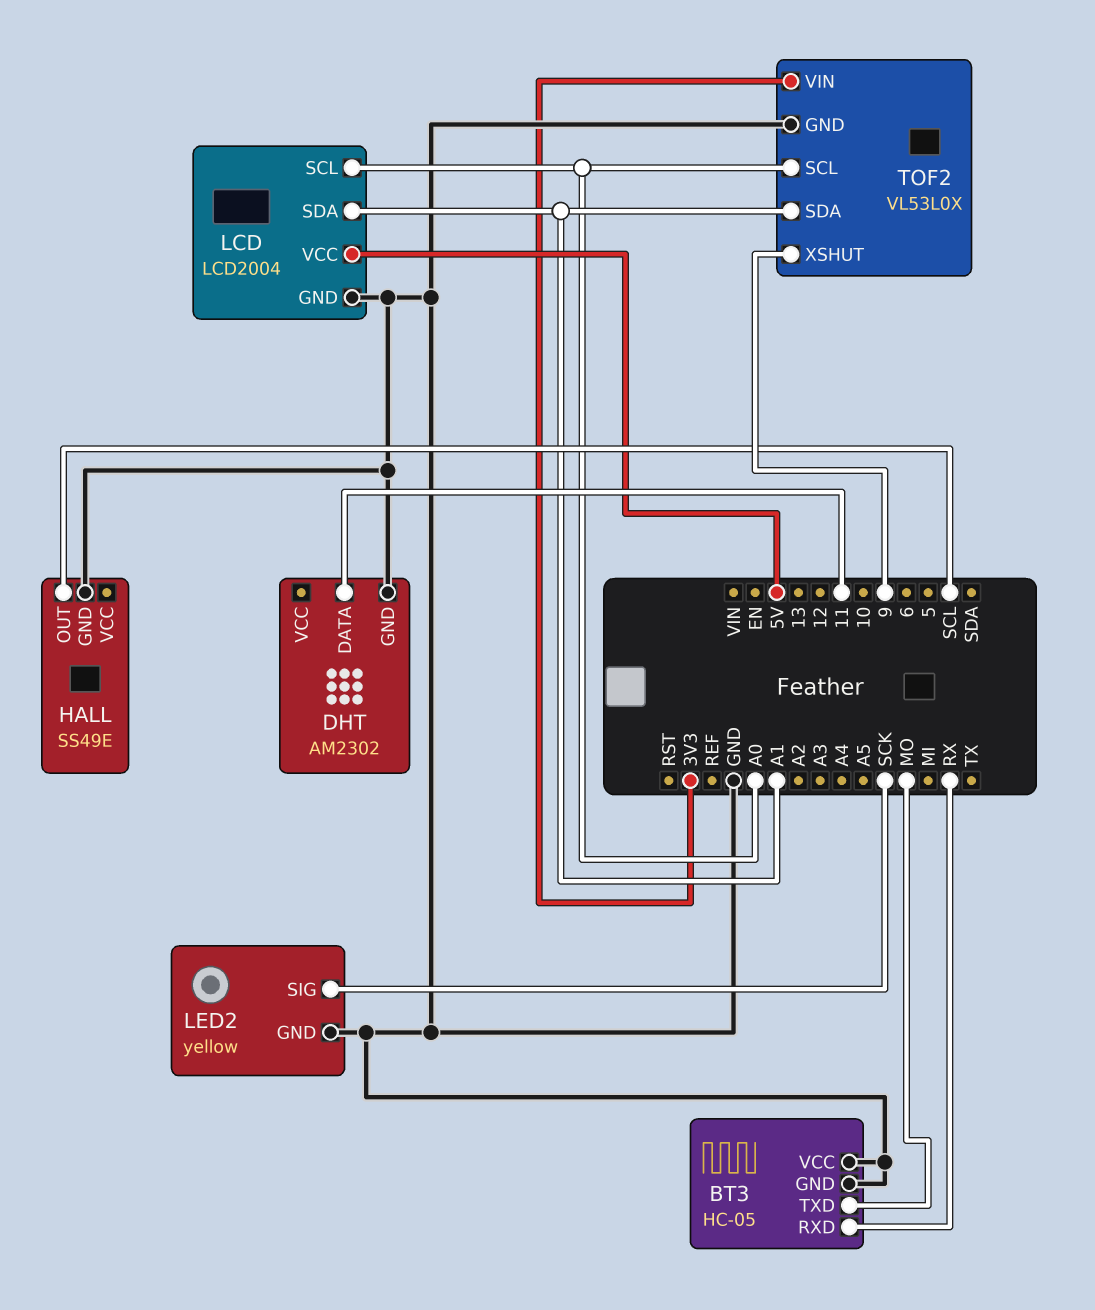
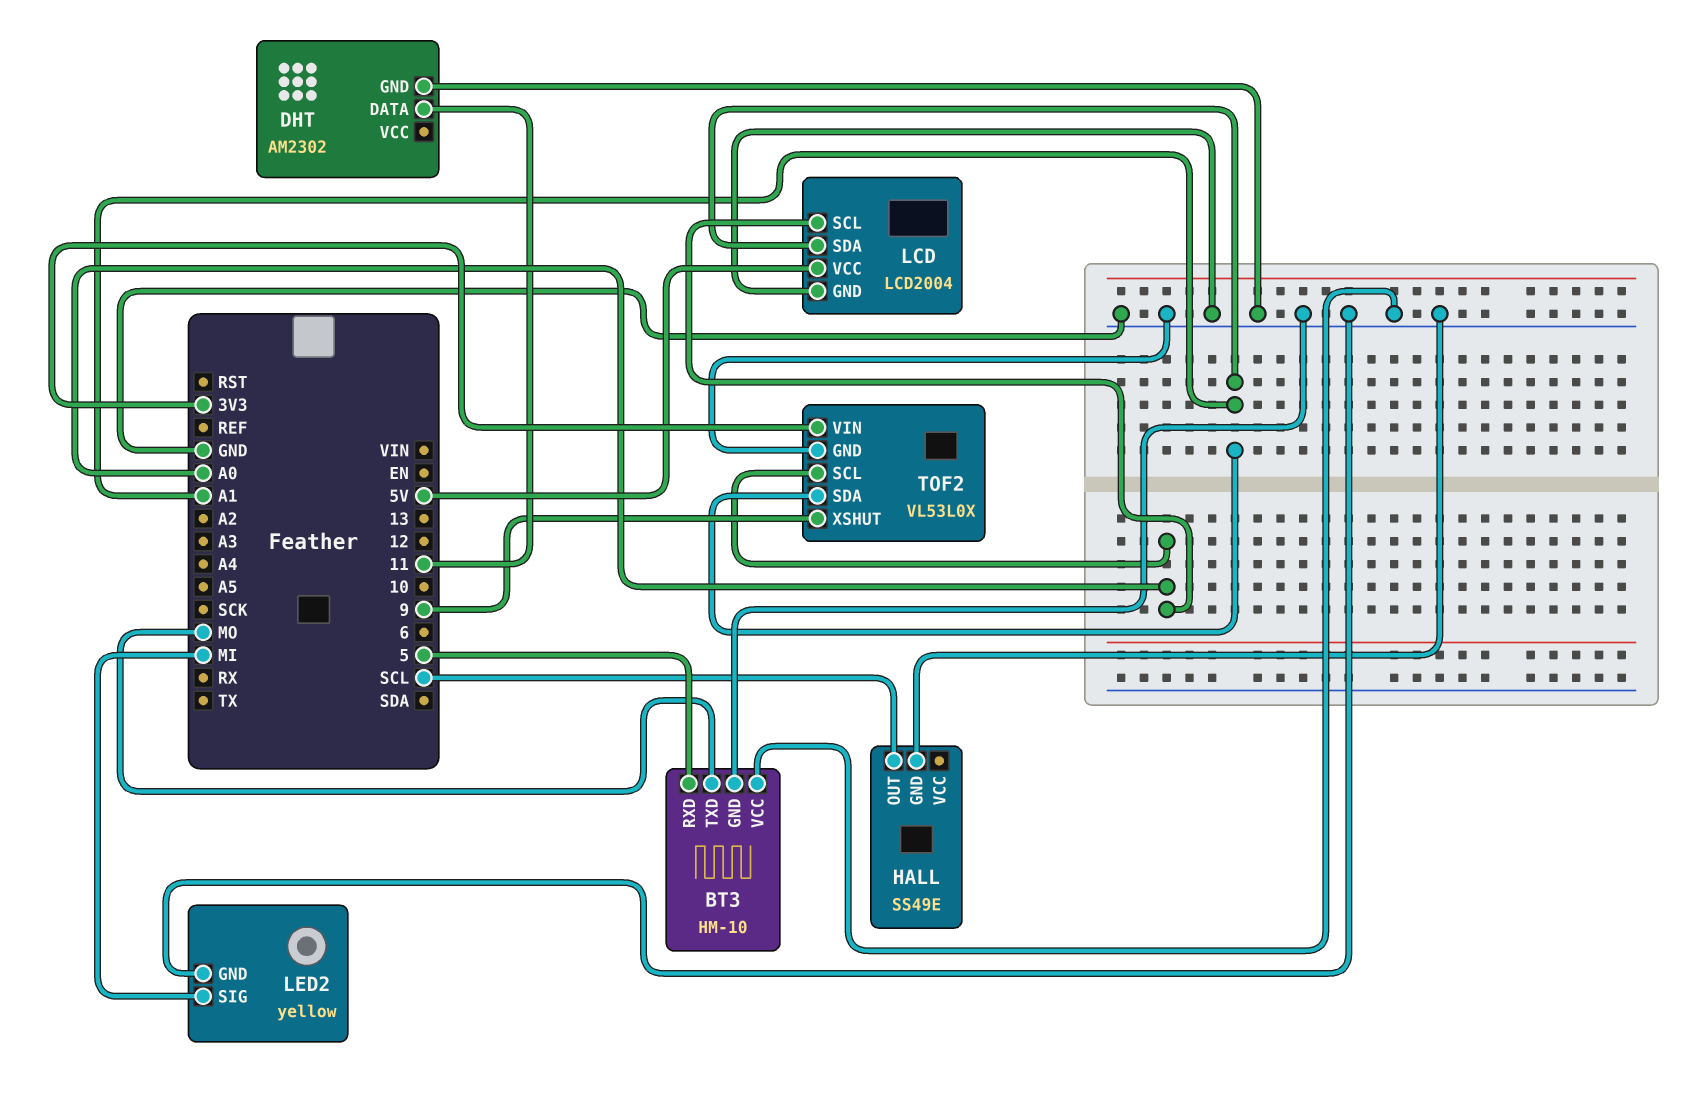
BT3: HC-05 -> HM-10
BT3 pin RXD: RX -> 5
LED2 pin SIG: SCK -> MI

